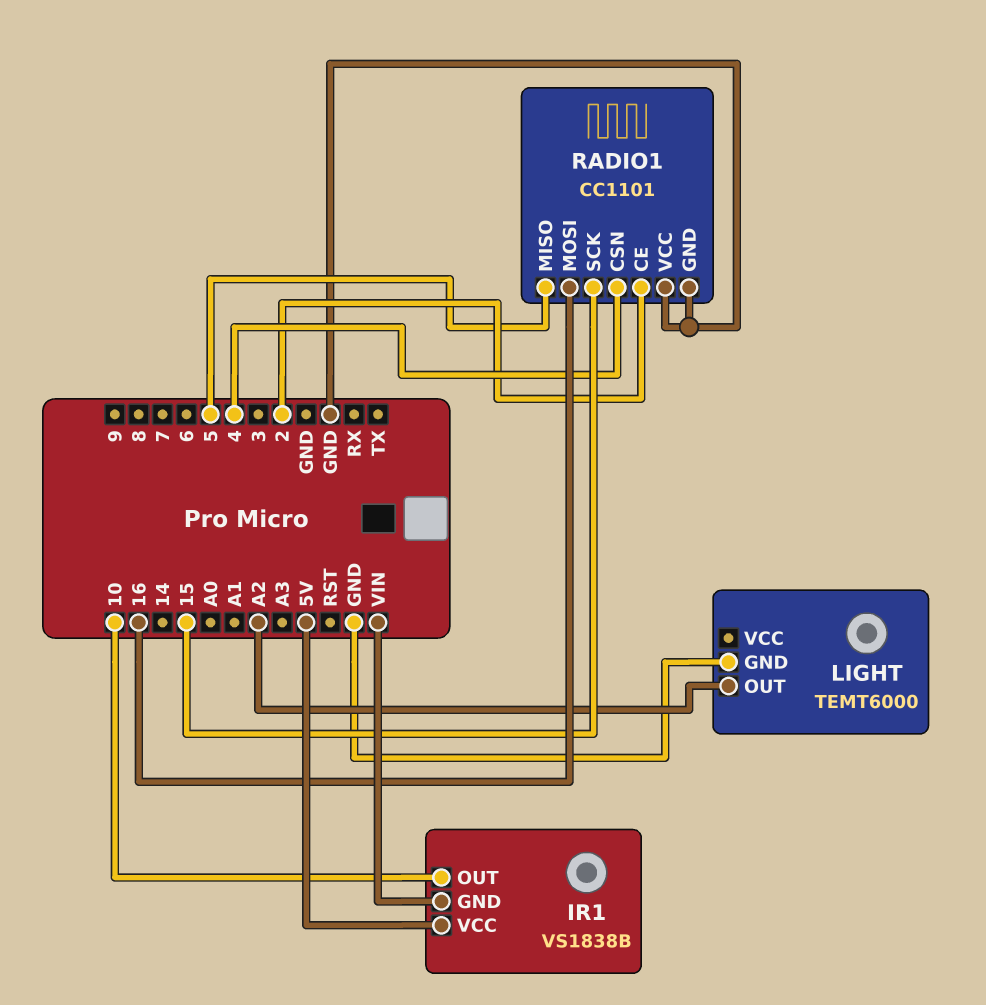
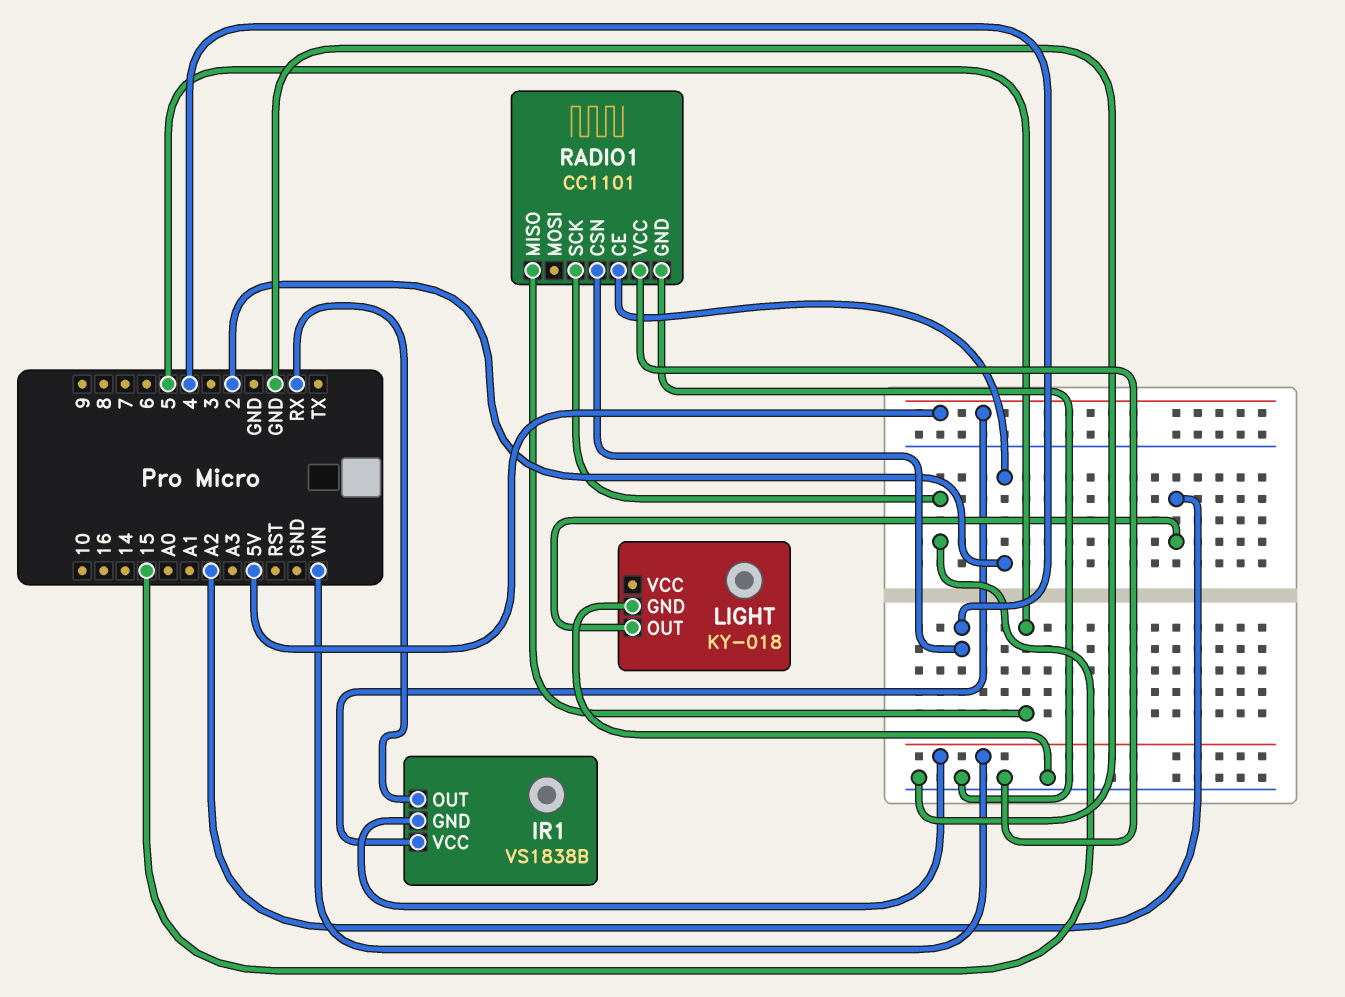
IR1 pin OUT: 10 -> RX
LIGHT: TEMT6000 -> KY-018
RADIO1 pin MOSI: 16 -> none

